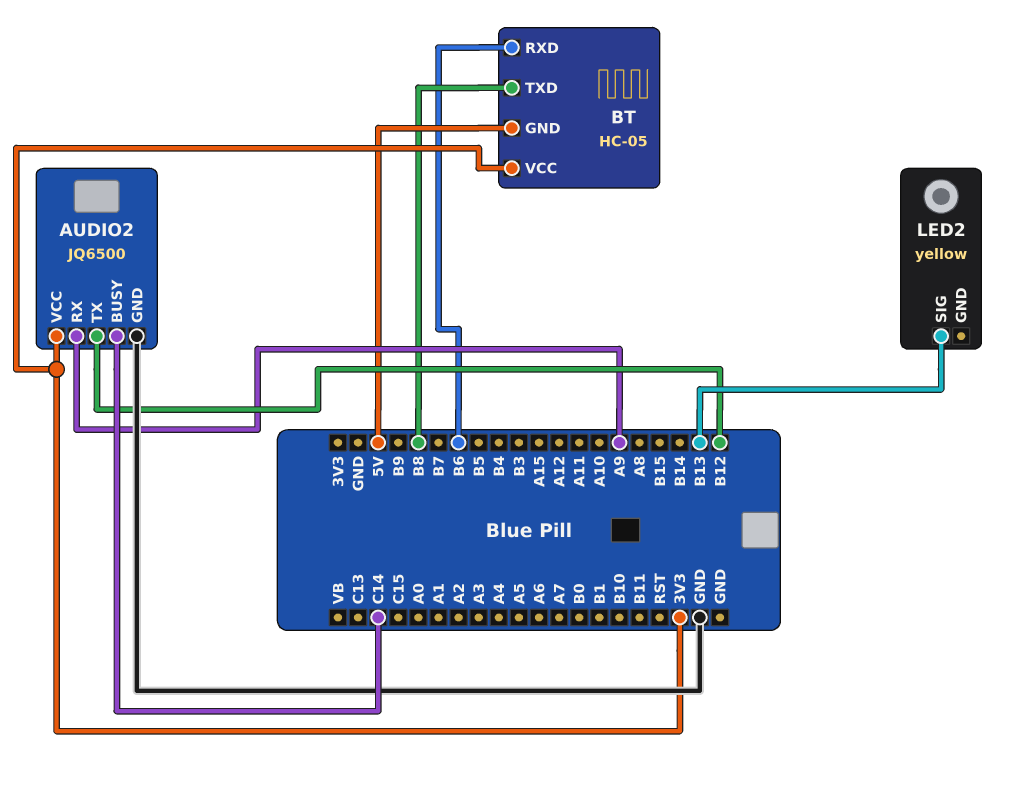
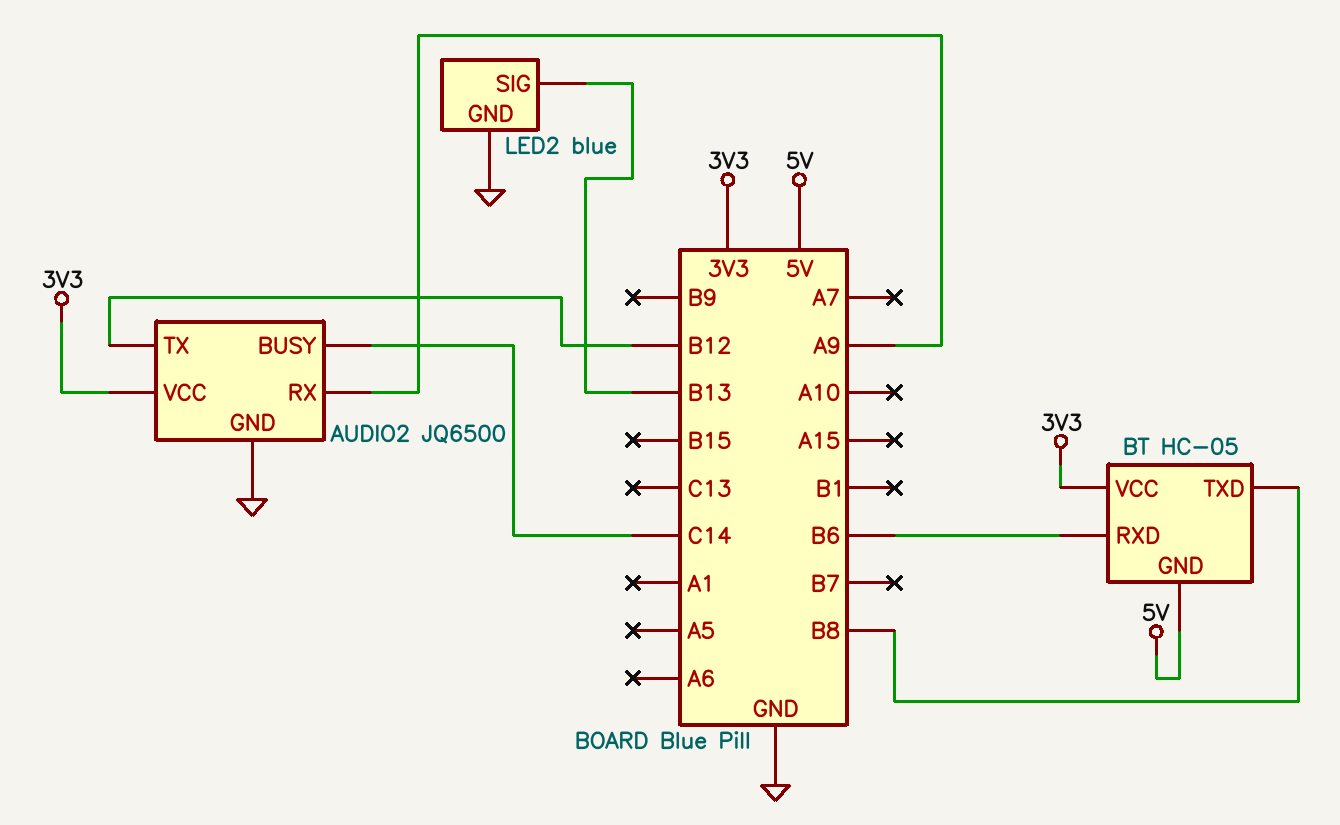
LED2: yellow -> blue
LED2 pin GND: none -> GND

